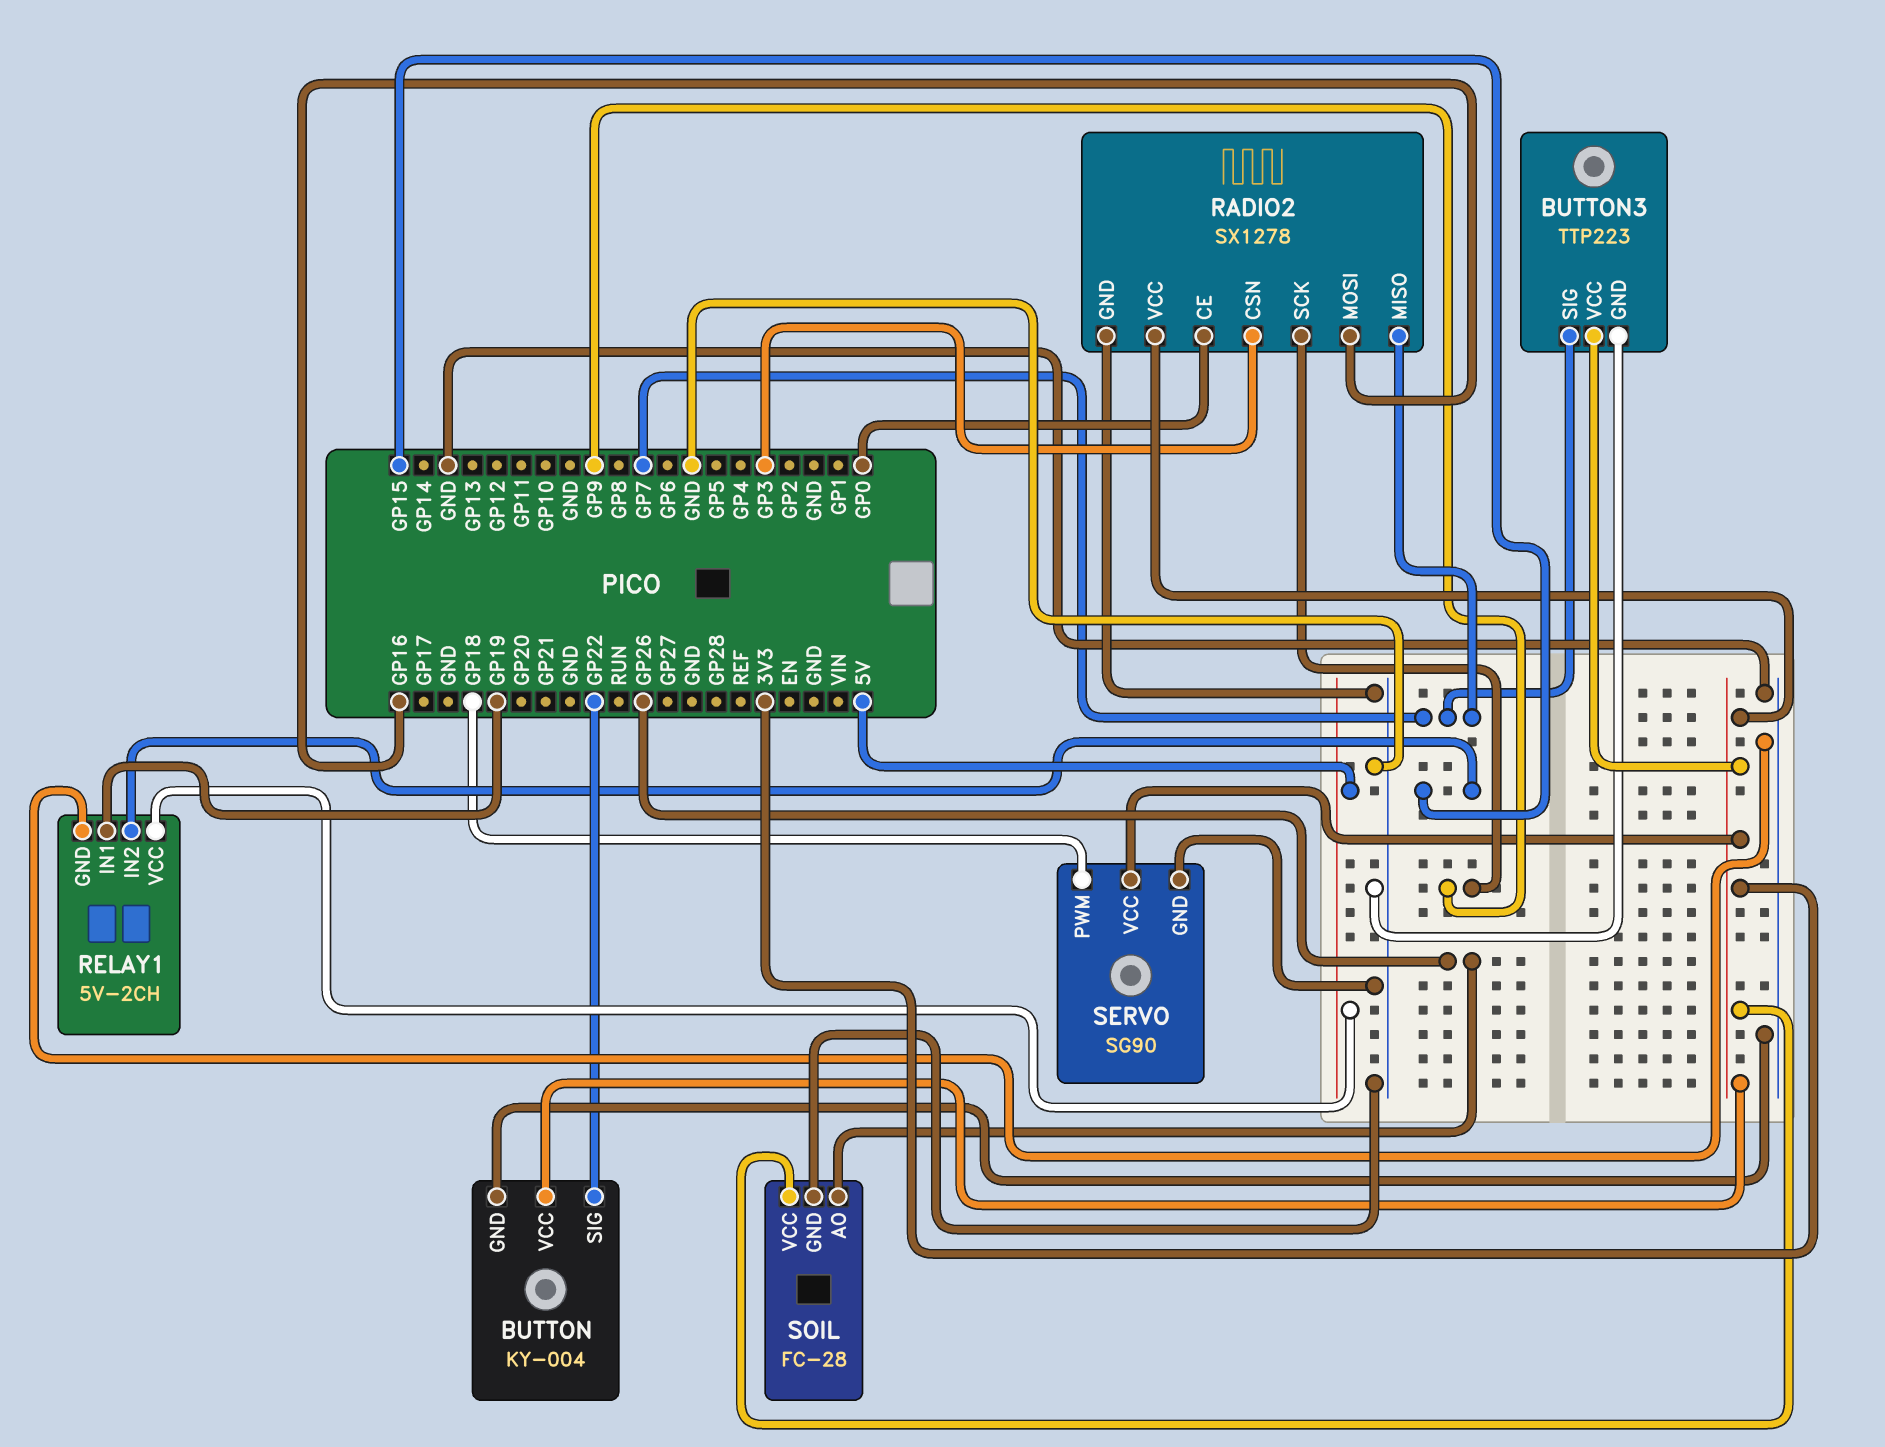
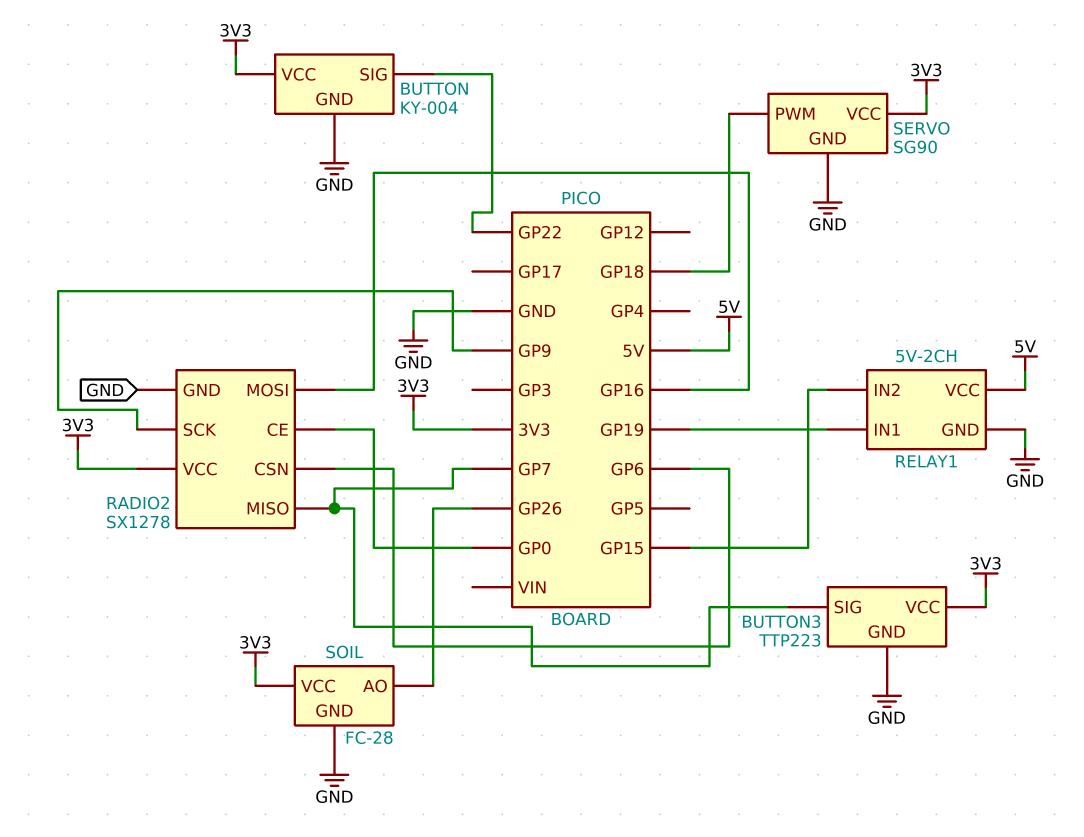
RADIO2 pin CSN: GP3 -> GP6

